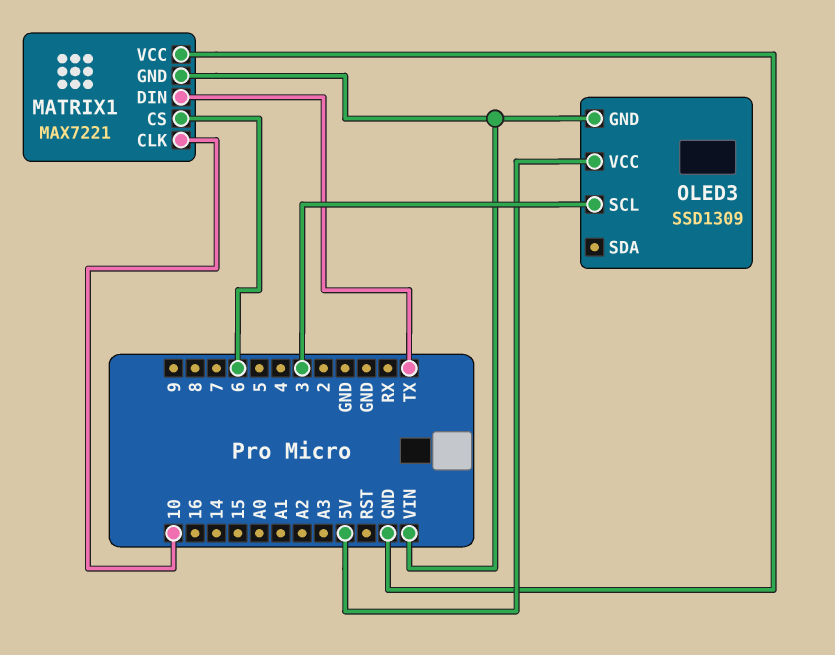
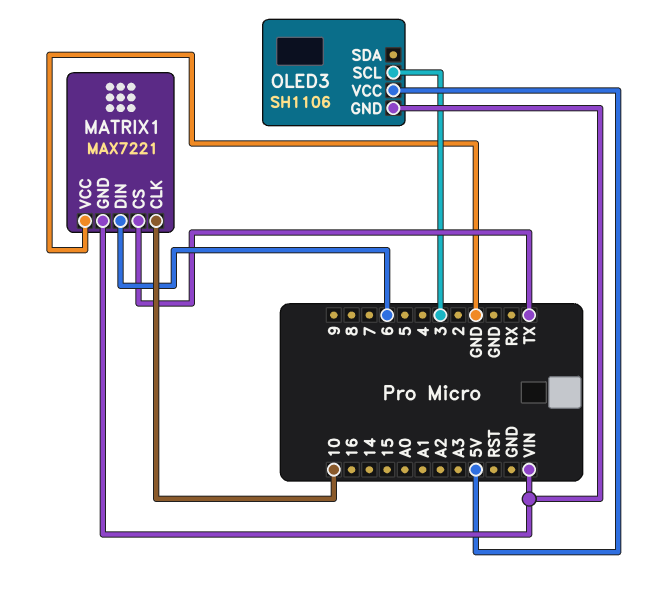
MATRIX1 pin CS: 6 -> TX
MATRIX1 pin DIN: TX -> 6
OLED3: SSD1309 -> SH1106

